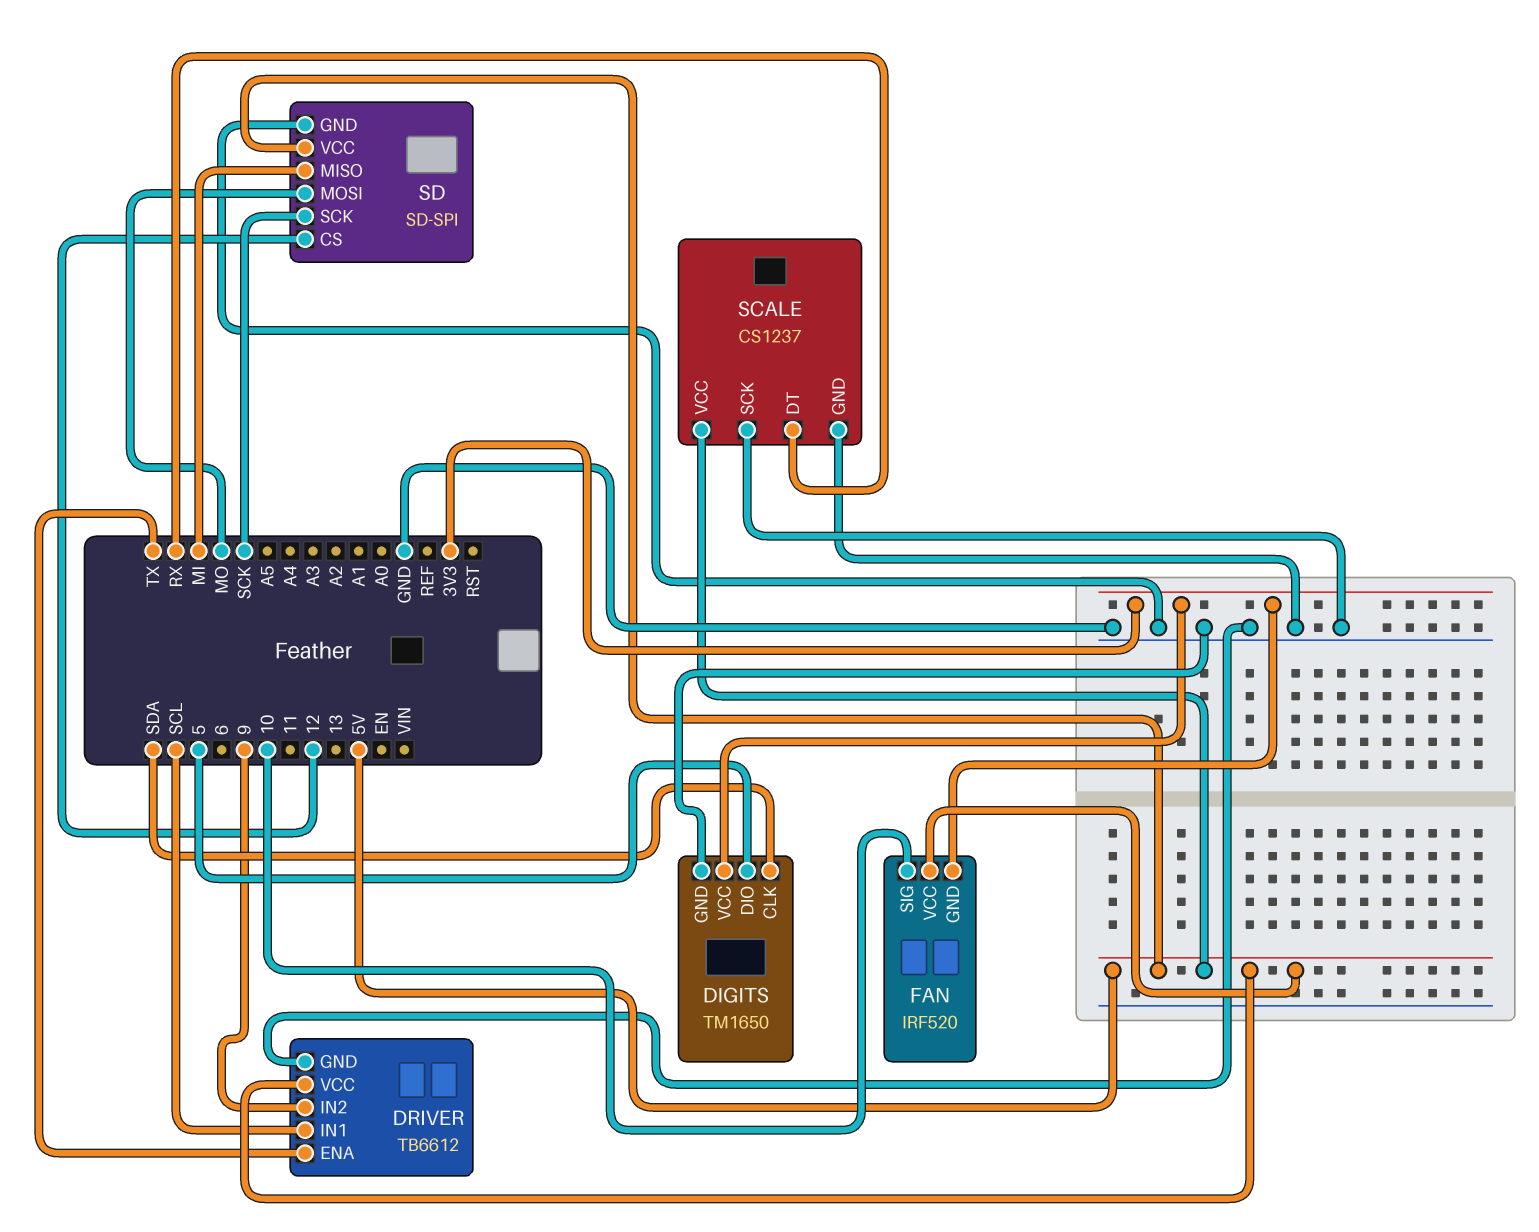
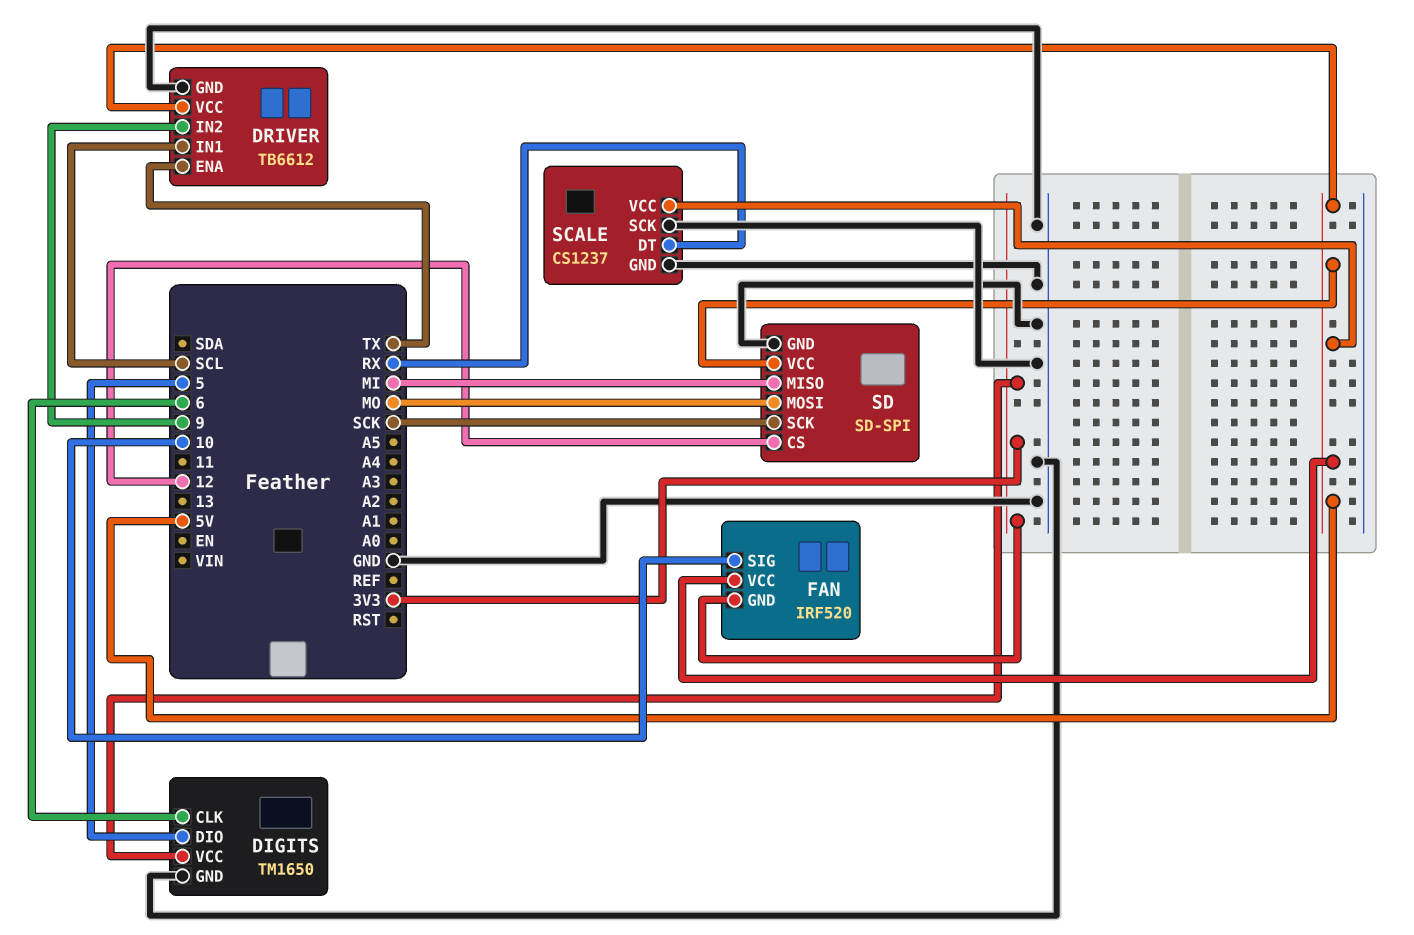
DIGITS pin CLK: SDA -> 6

